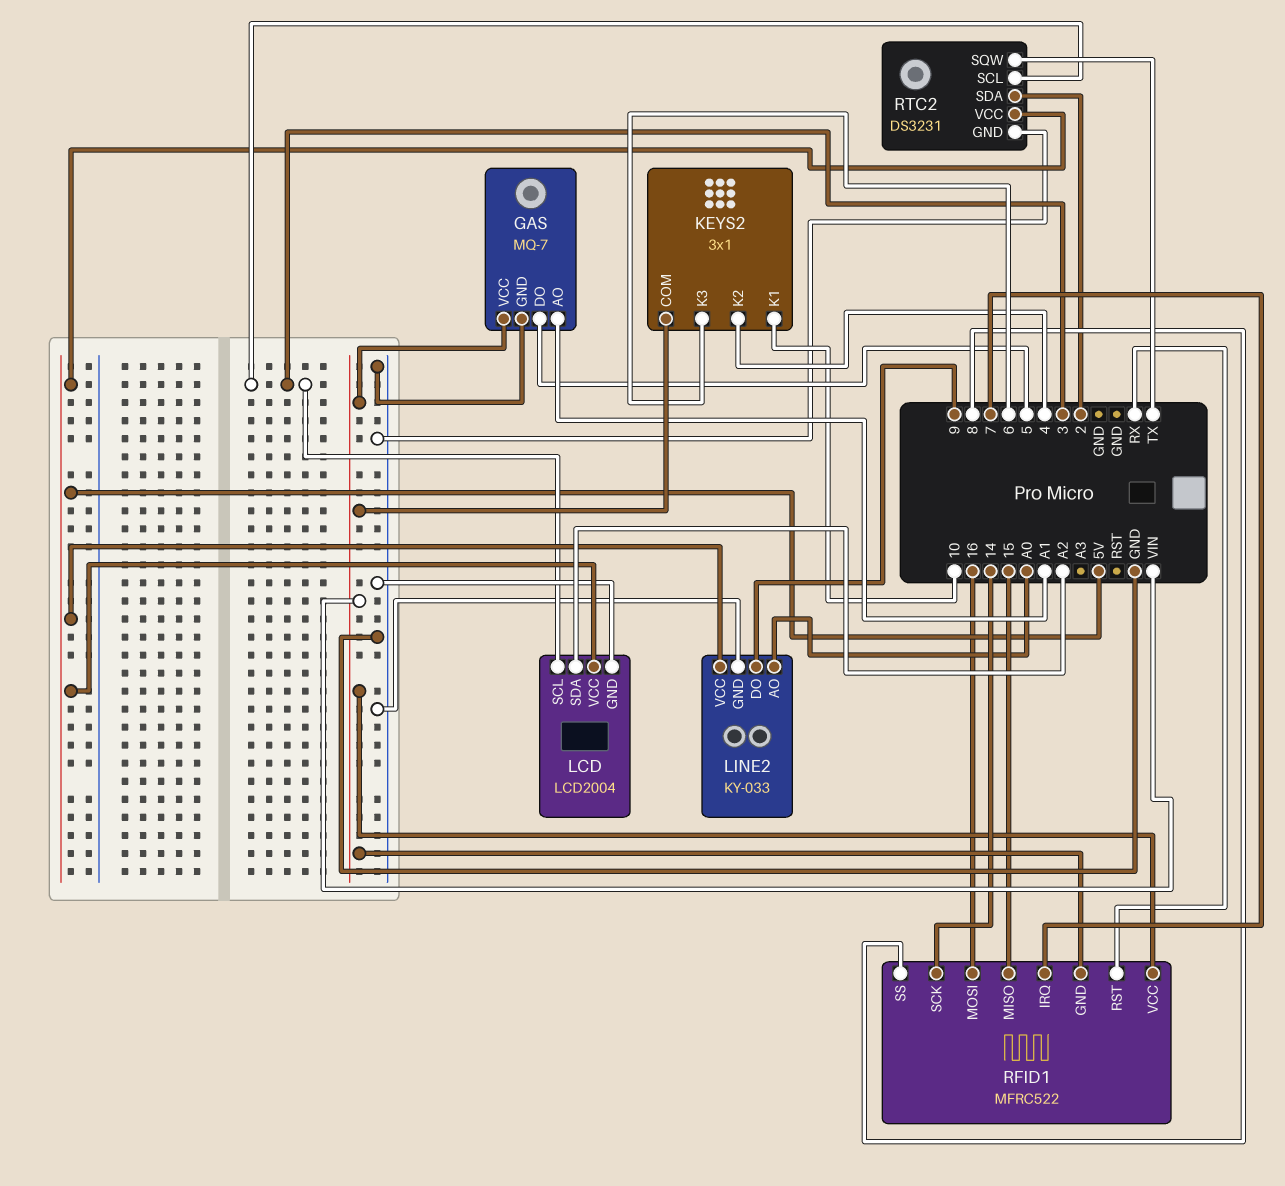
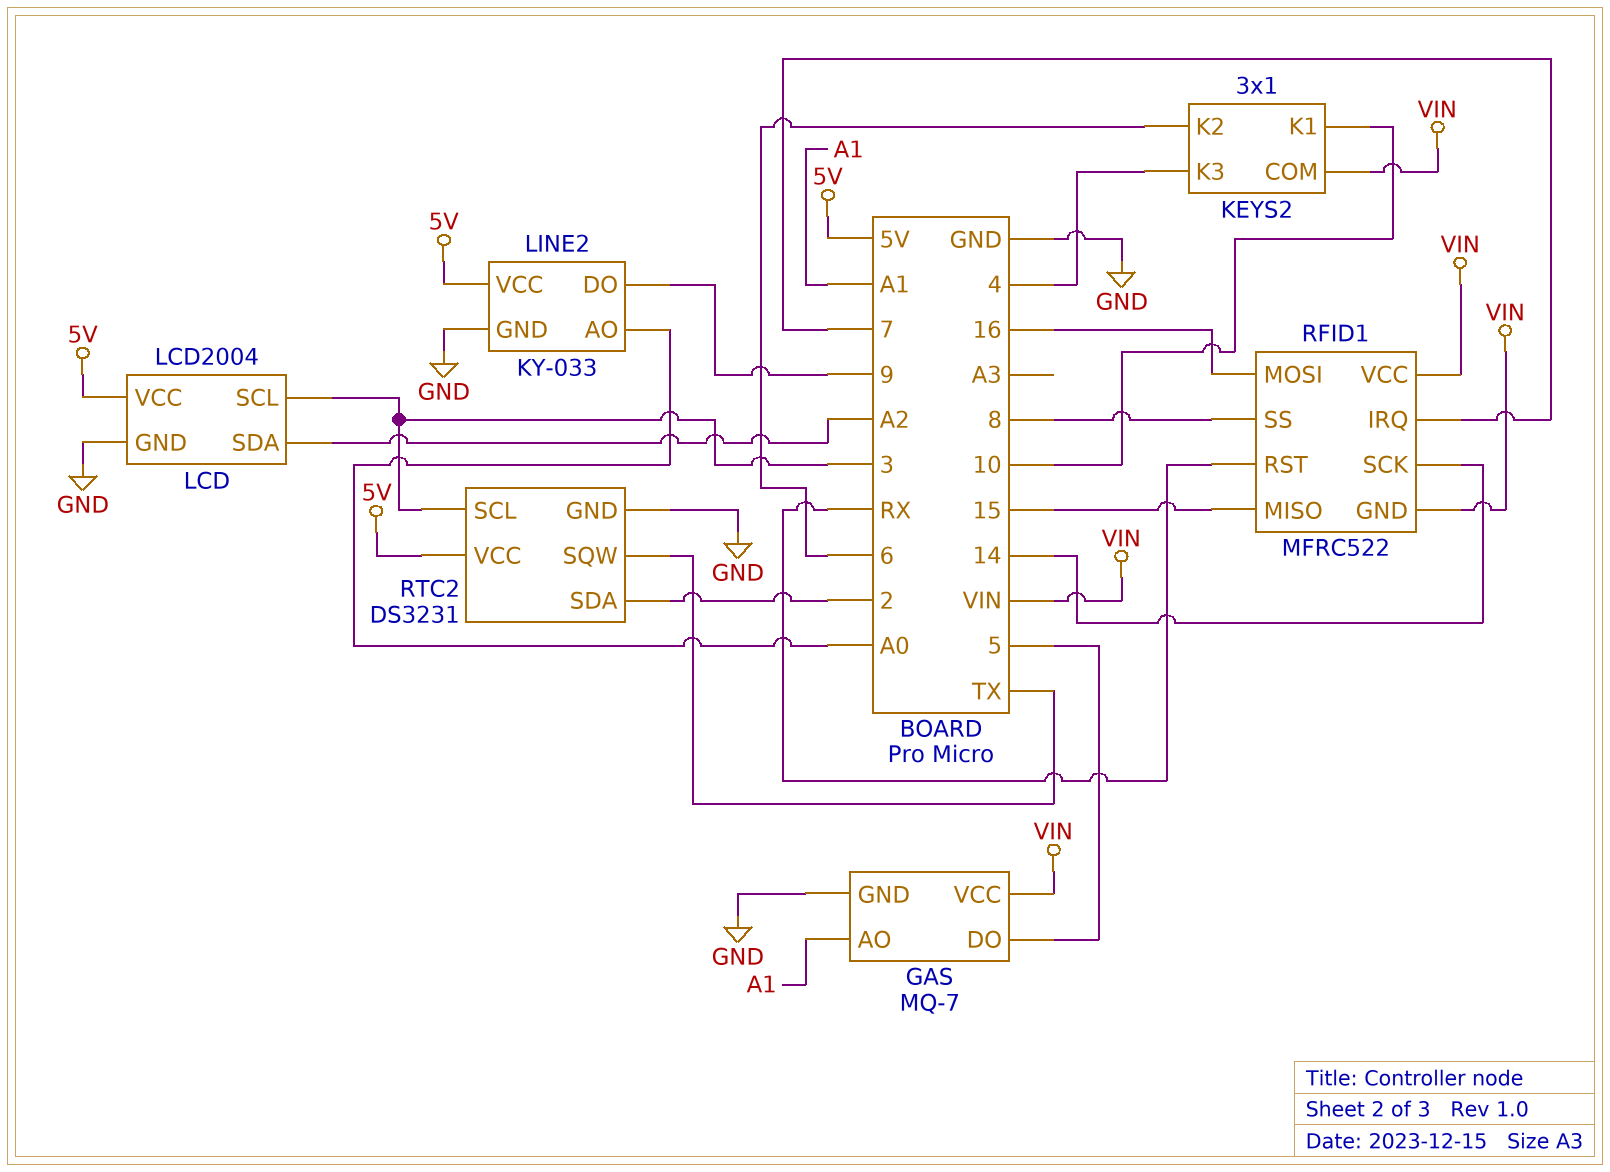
KEYS2 pin K2: 4 -> 6
KEYS2 pin K3: 6 -> 4

